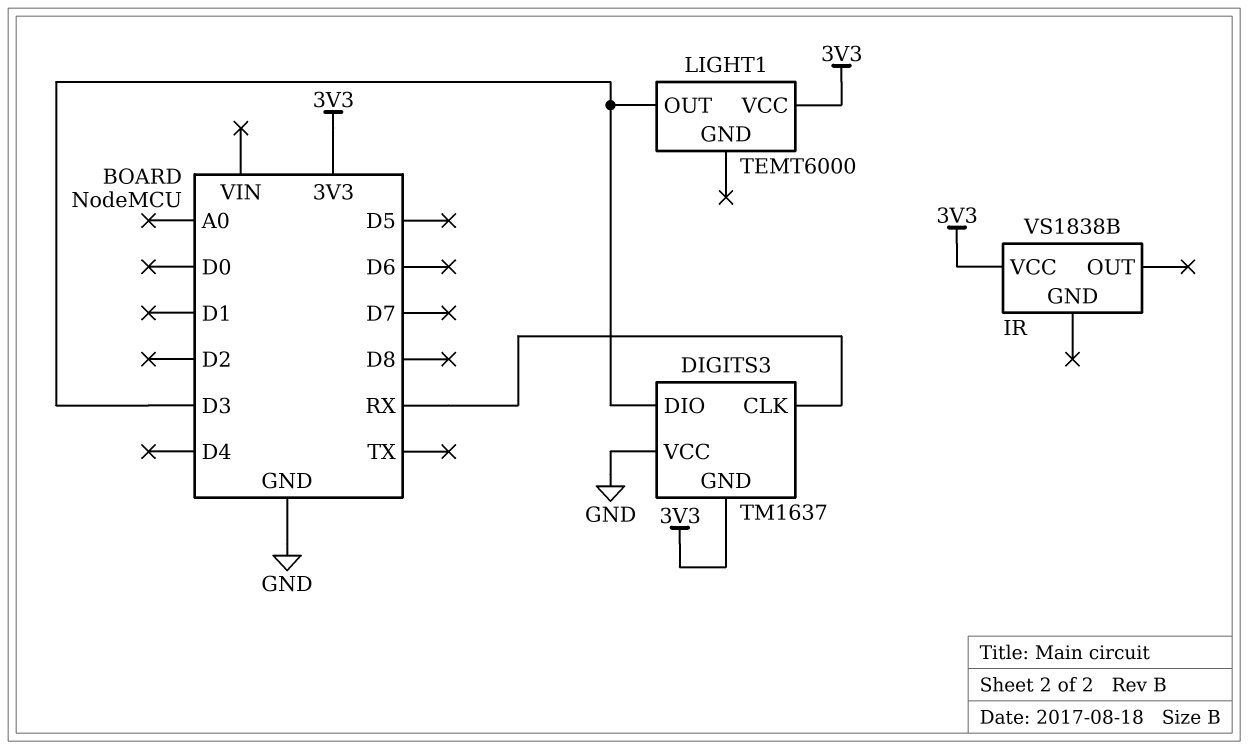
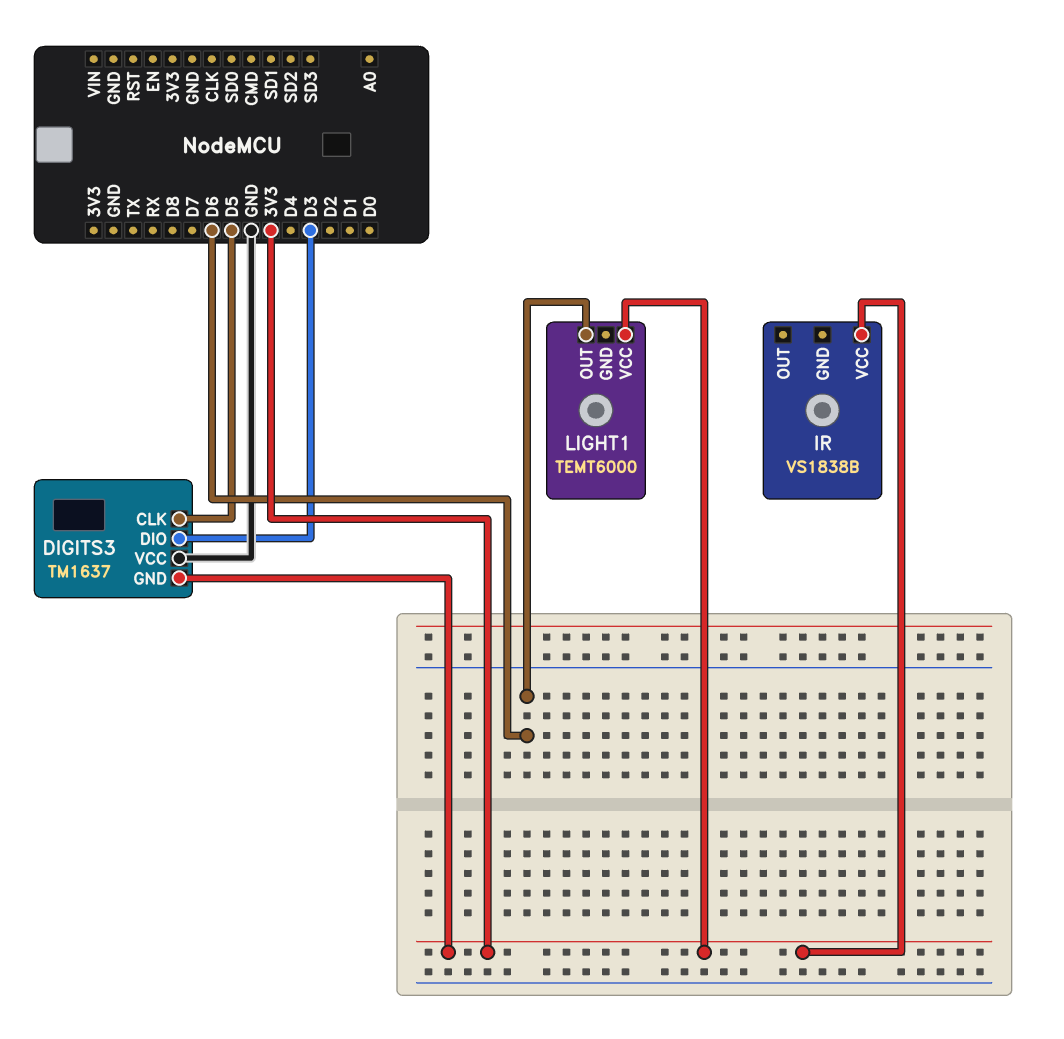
DIGITS3 pin CLK: RX -> D5
LIGHT1 pin OUT: D3 -> D6

